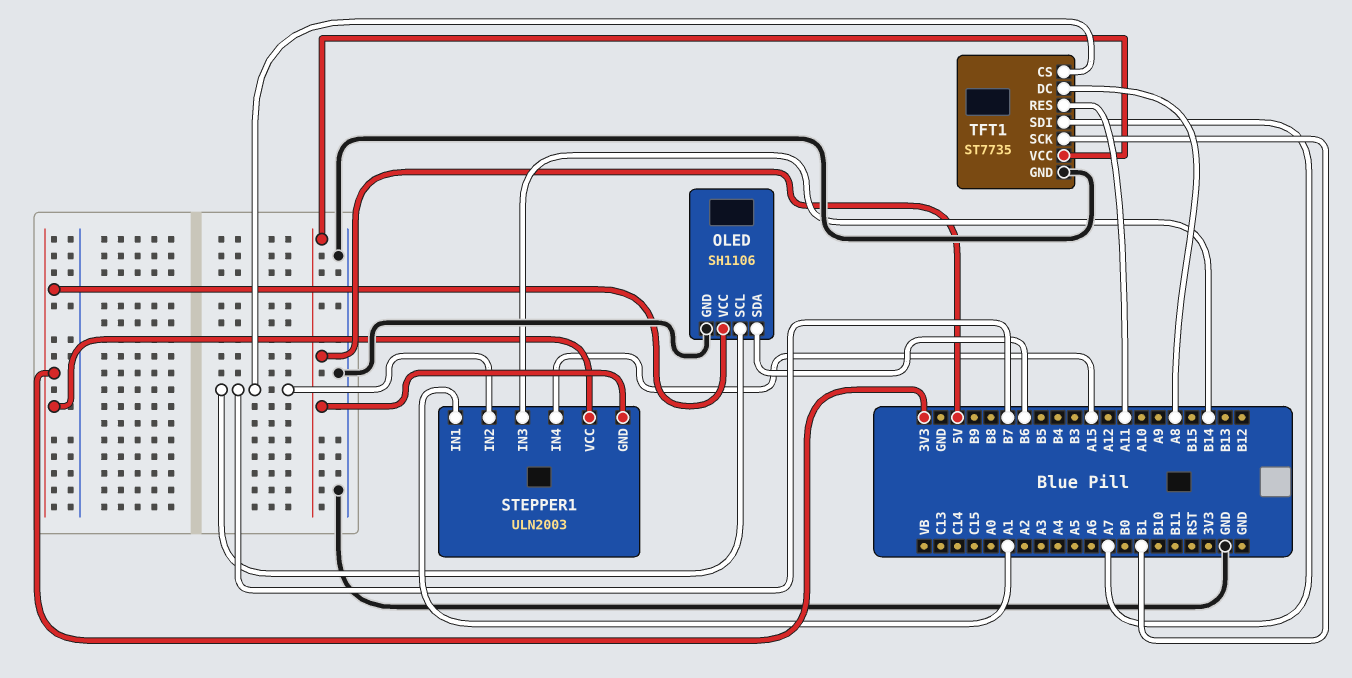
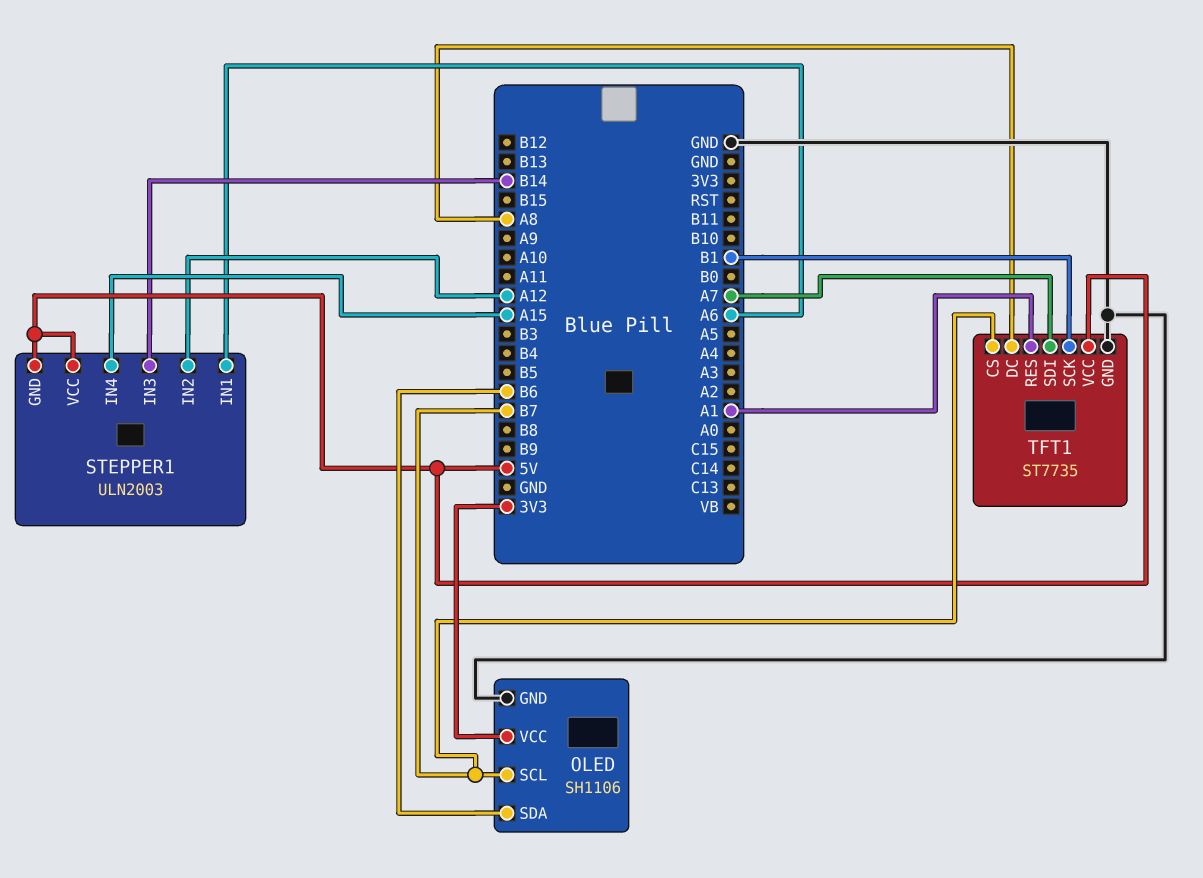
STEPPER1 pin IN1: A1 -> A6
STEPPER1 pin IN2: B7 -> A12
STEPPER1 pin VCC: 3V3 -> 5V
TFT1 pin RES: A11 -> A1

